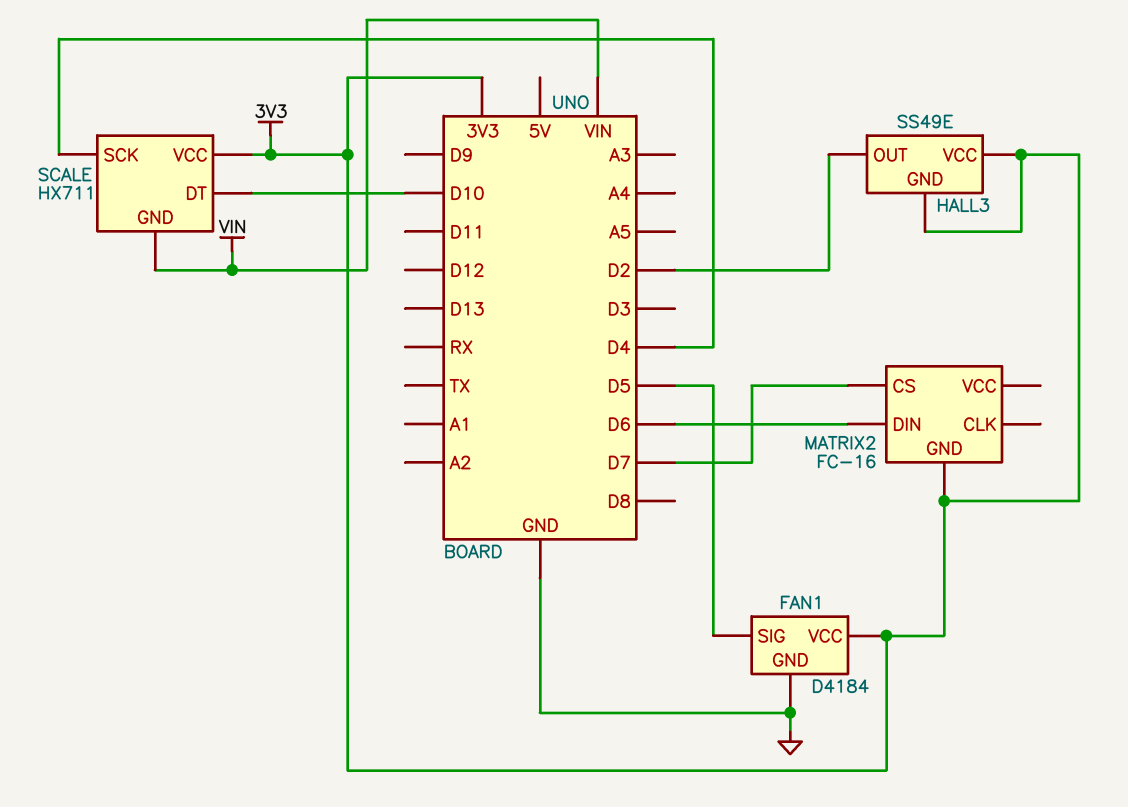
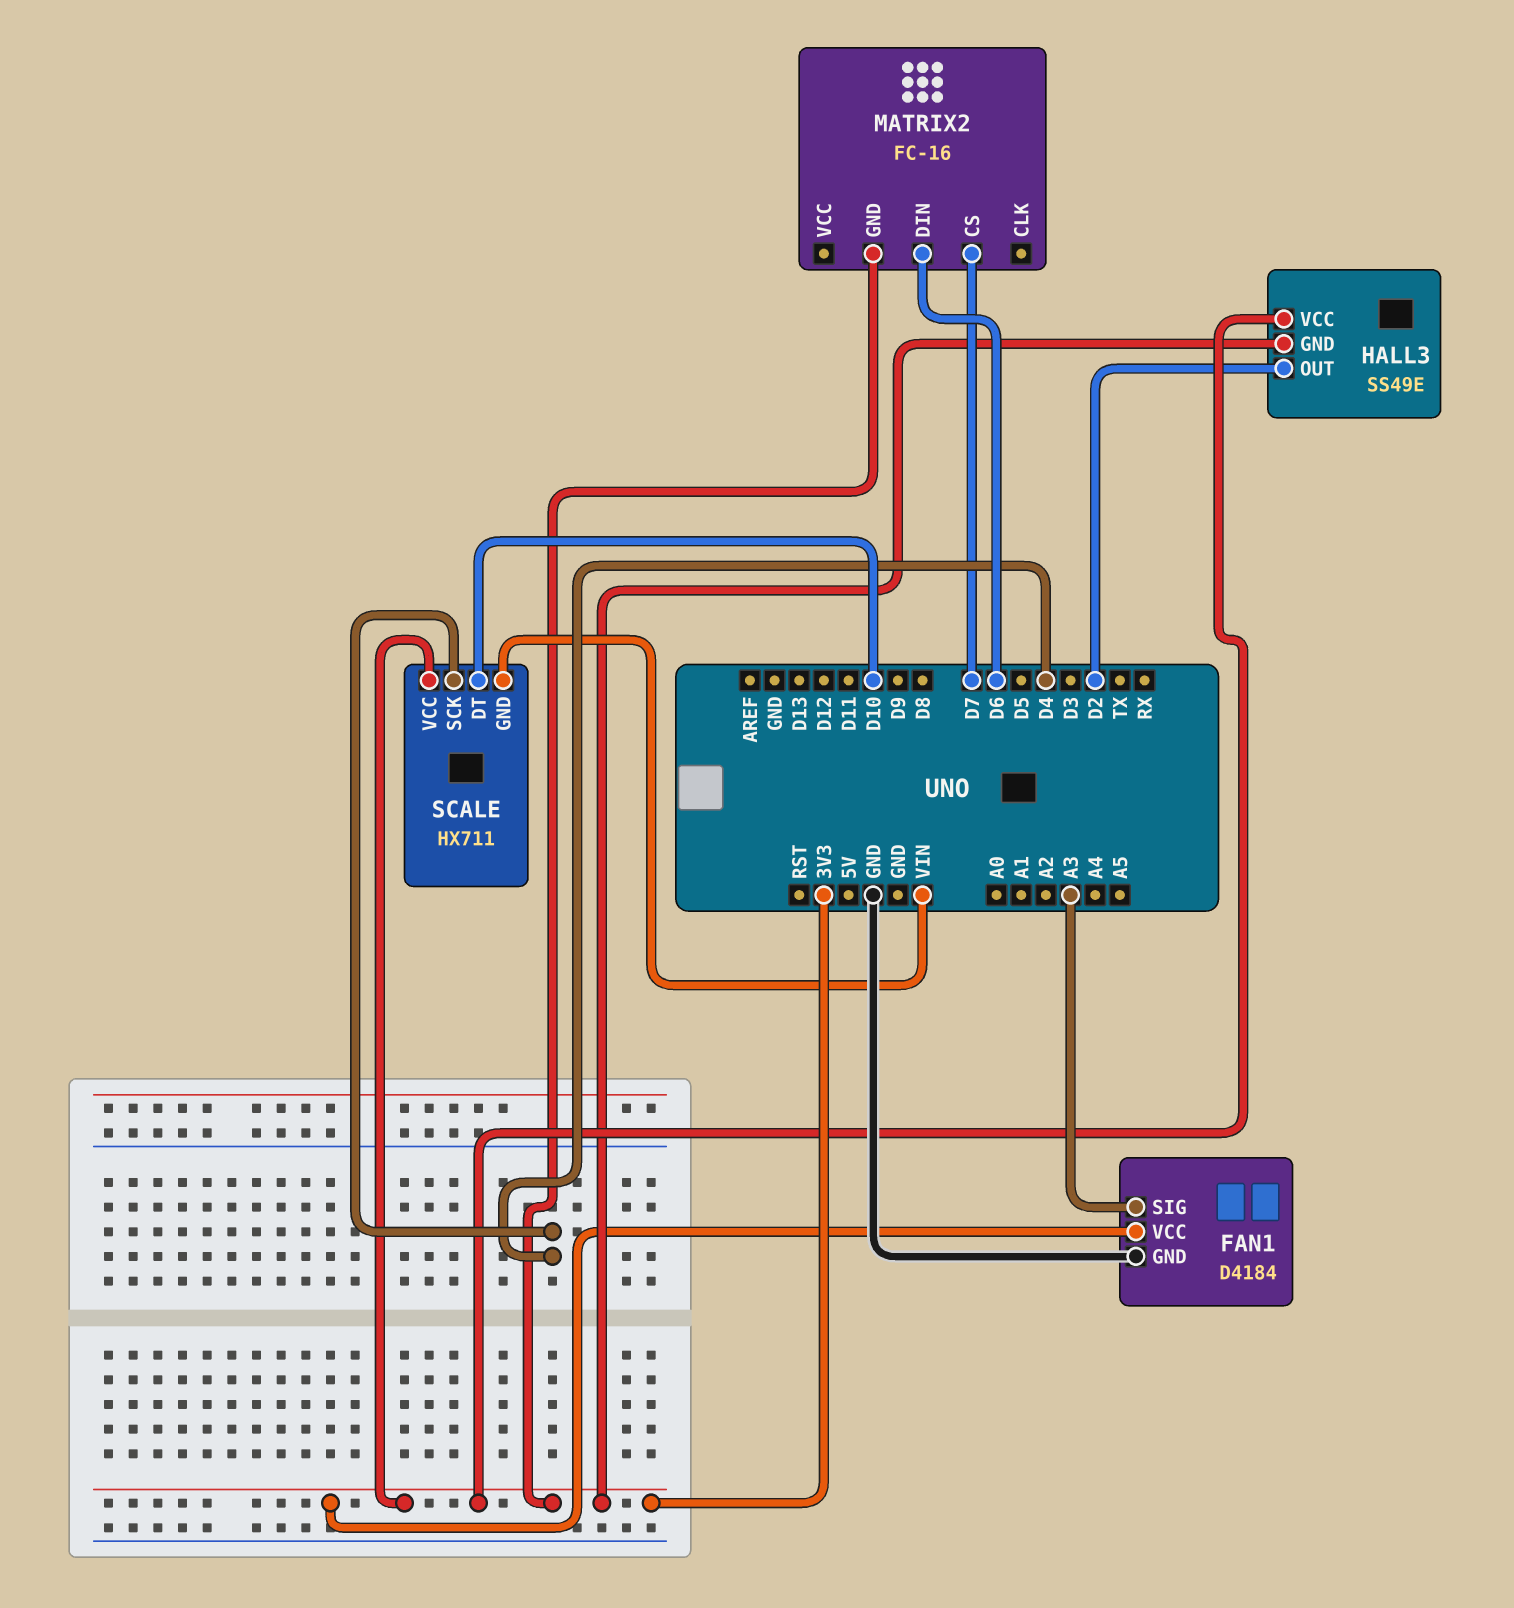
FAN1 pin SIG: D5 -> A3

